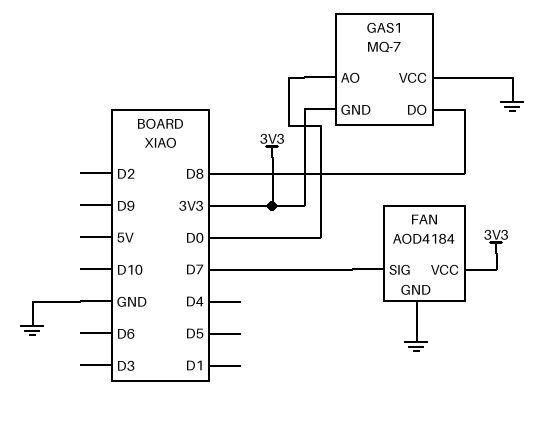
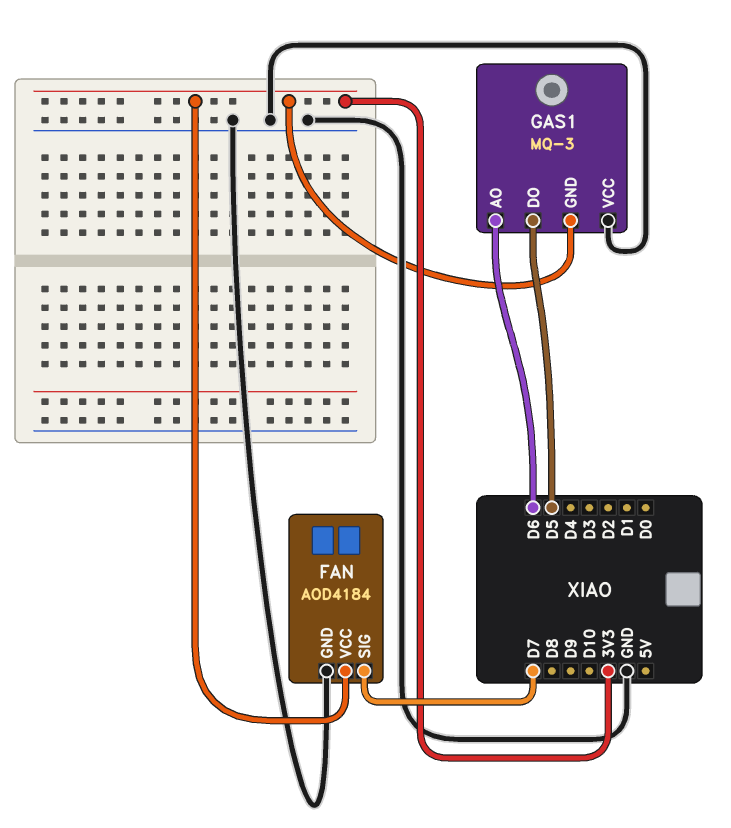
GAS1: MQ-7 -> MQ-3
GAS1 pin AO: D0 -> D6
GAS1 pin DO: D8 -> D5

